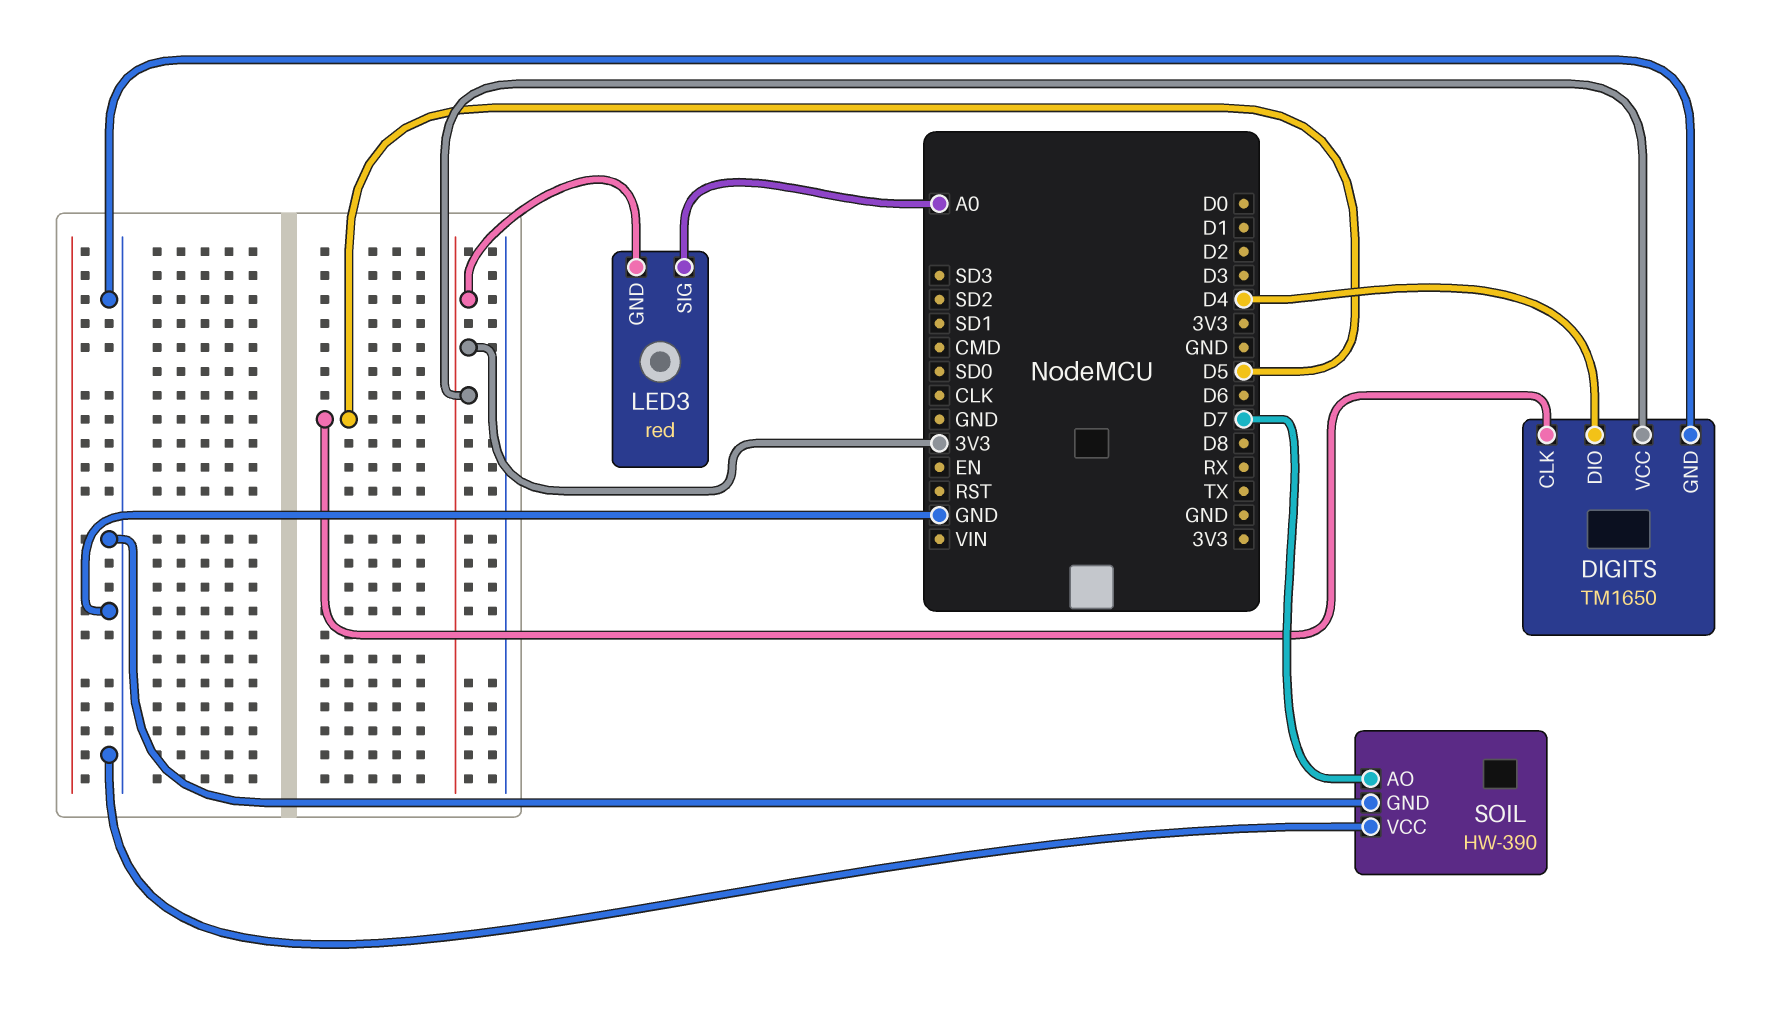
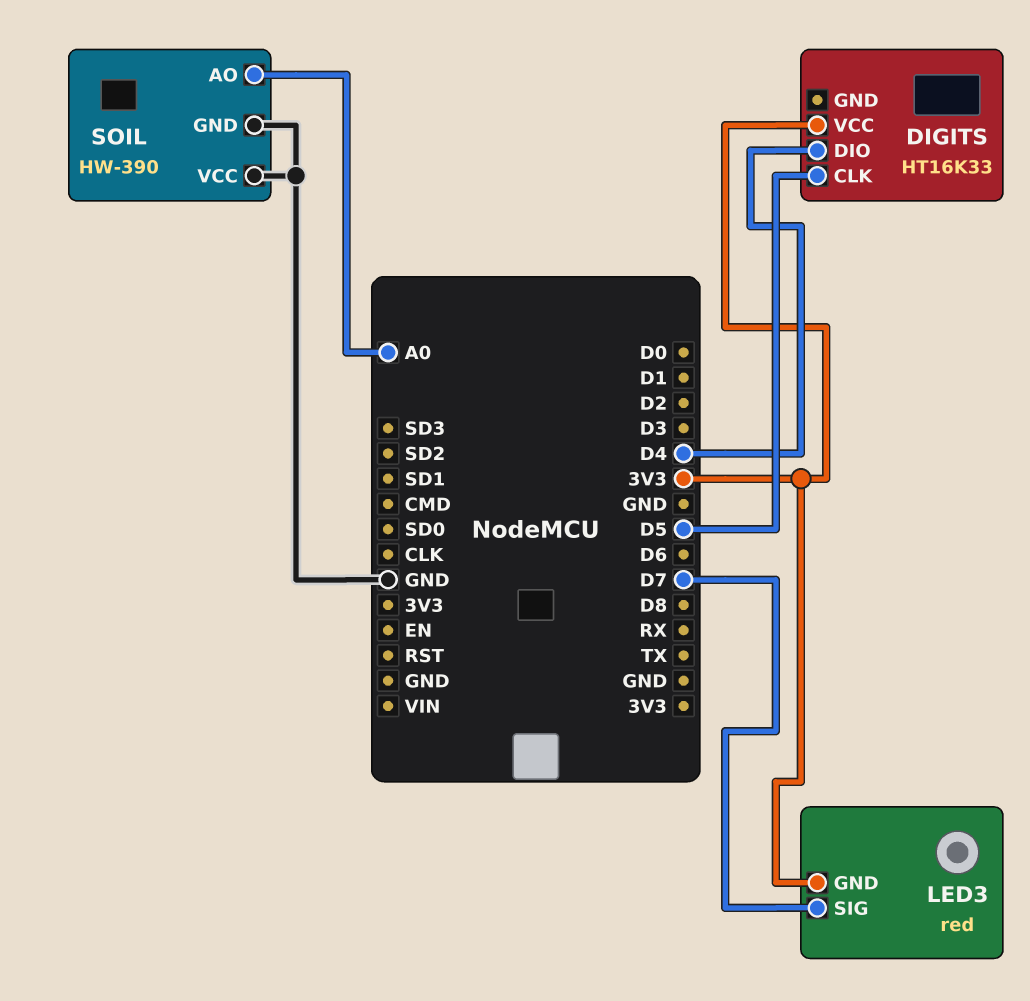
DIGITS: TM1650 -> HT16K33
DIGITS pin GND: GND -> none
LED3 pin SIG: A0 -> D7
SOIL pin AO: D7 -> A0

